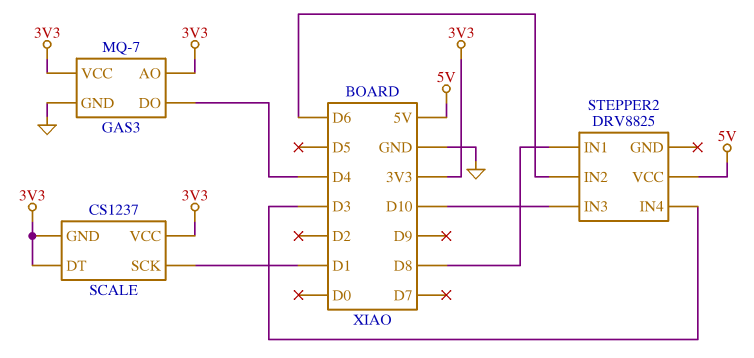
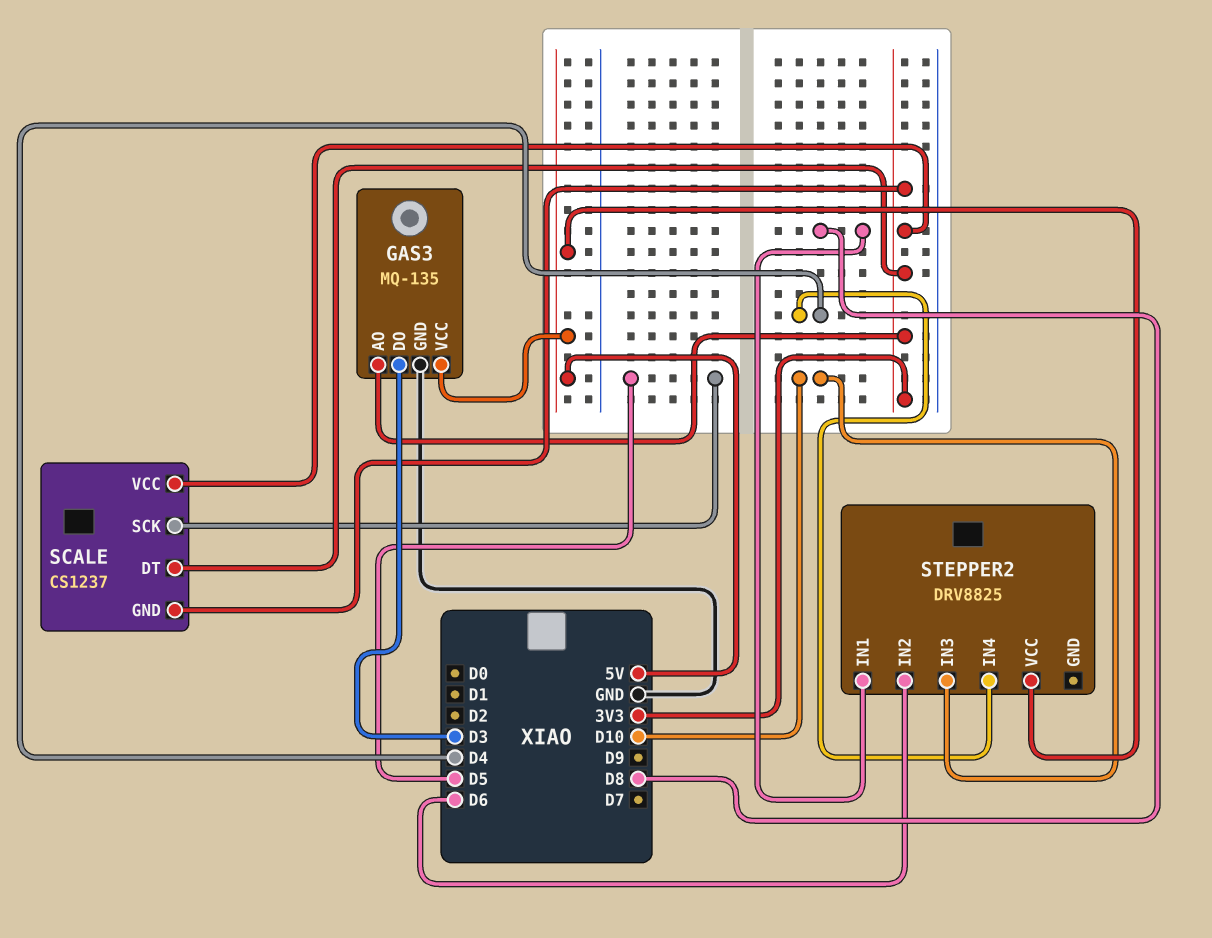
GAS3: MQ-7 -> MQ-135
GAS3 pin DO: D4 -> D3
GAS3 pin VCC: 3V3 -> 5V
SCALE pin SCK: D1 -> D5
STEPPER2 pin IN4: D3 -> D4

